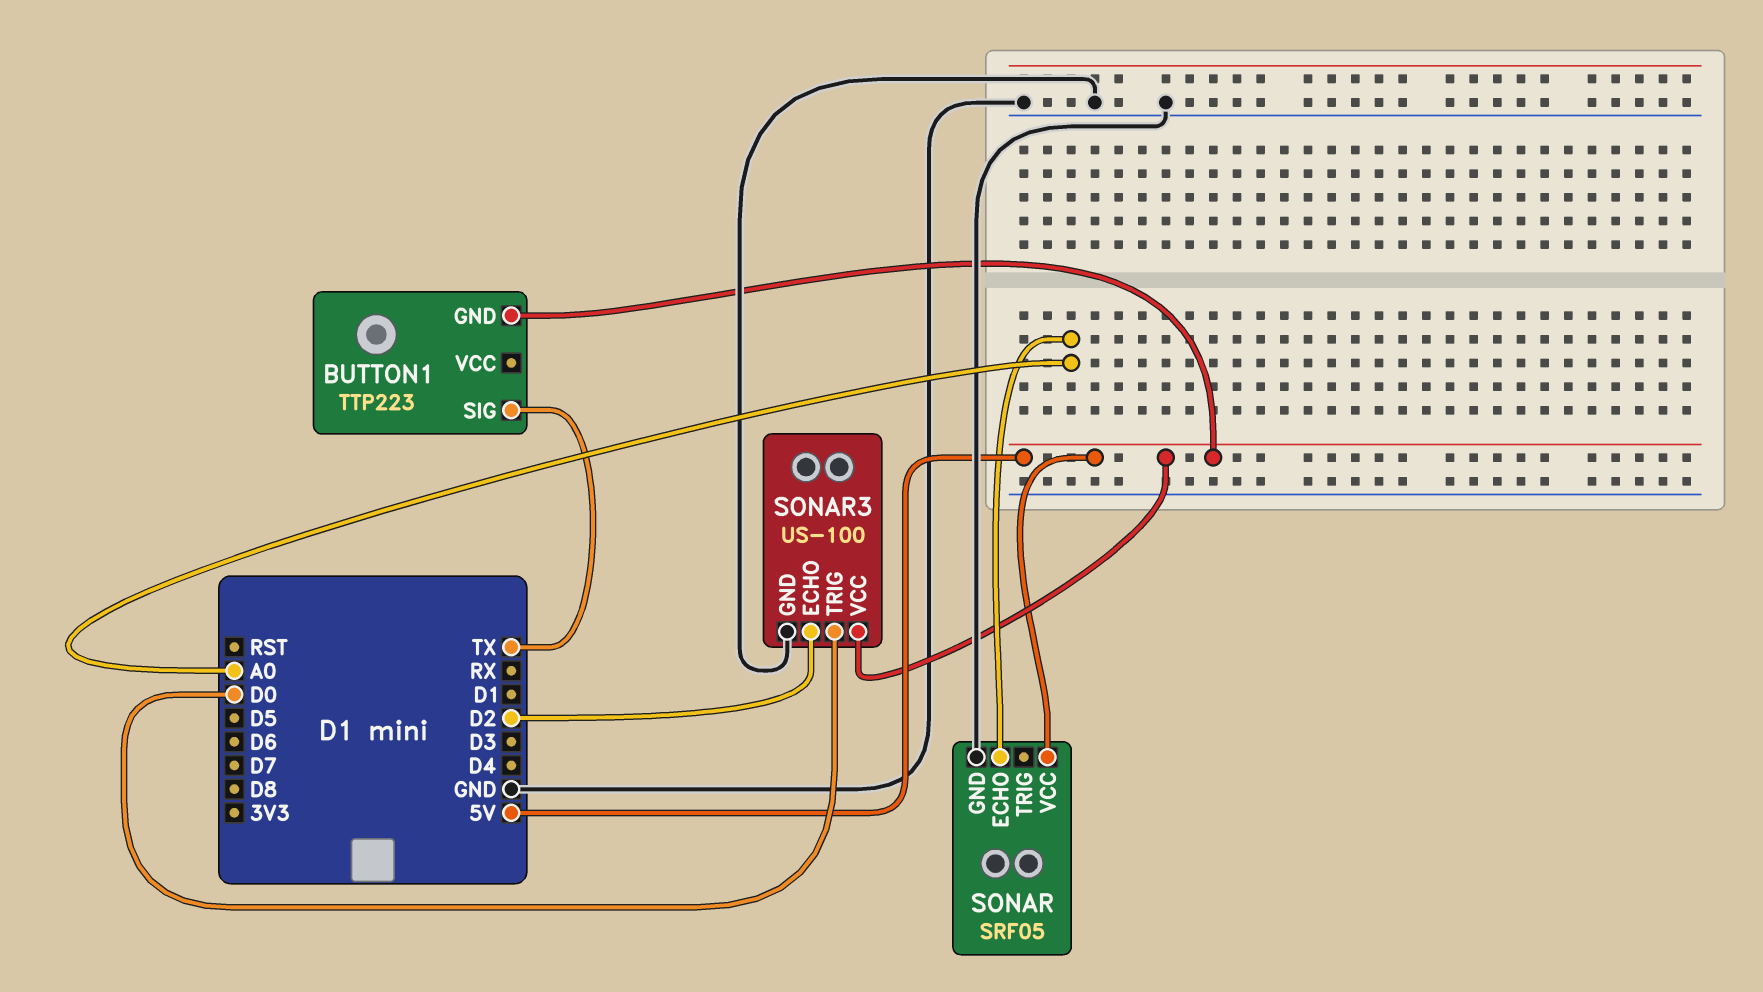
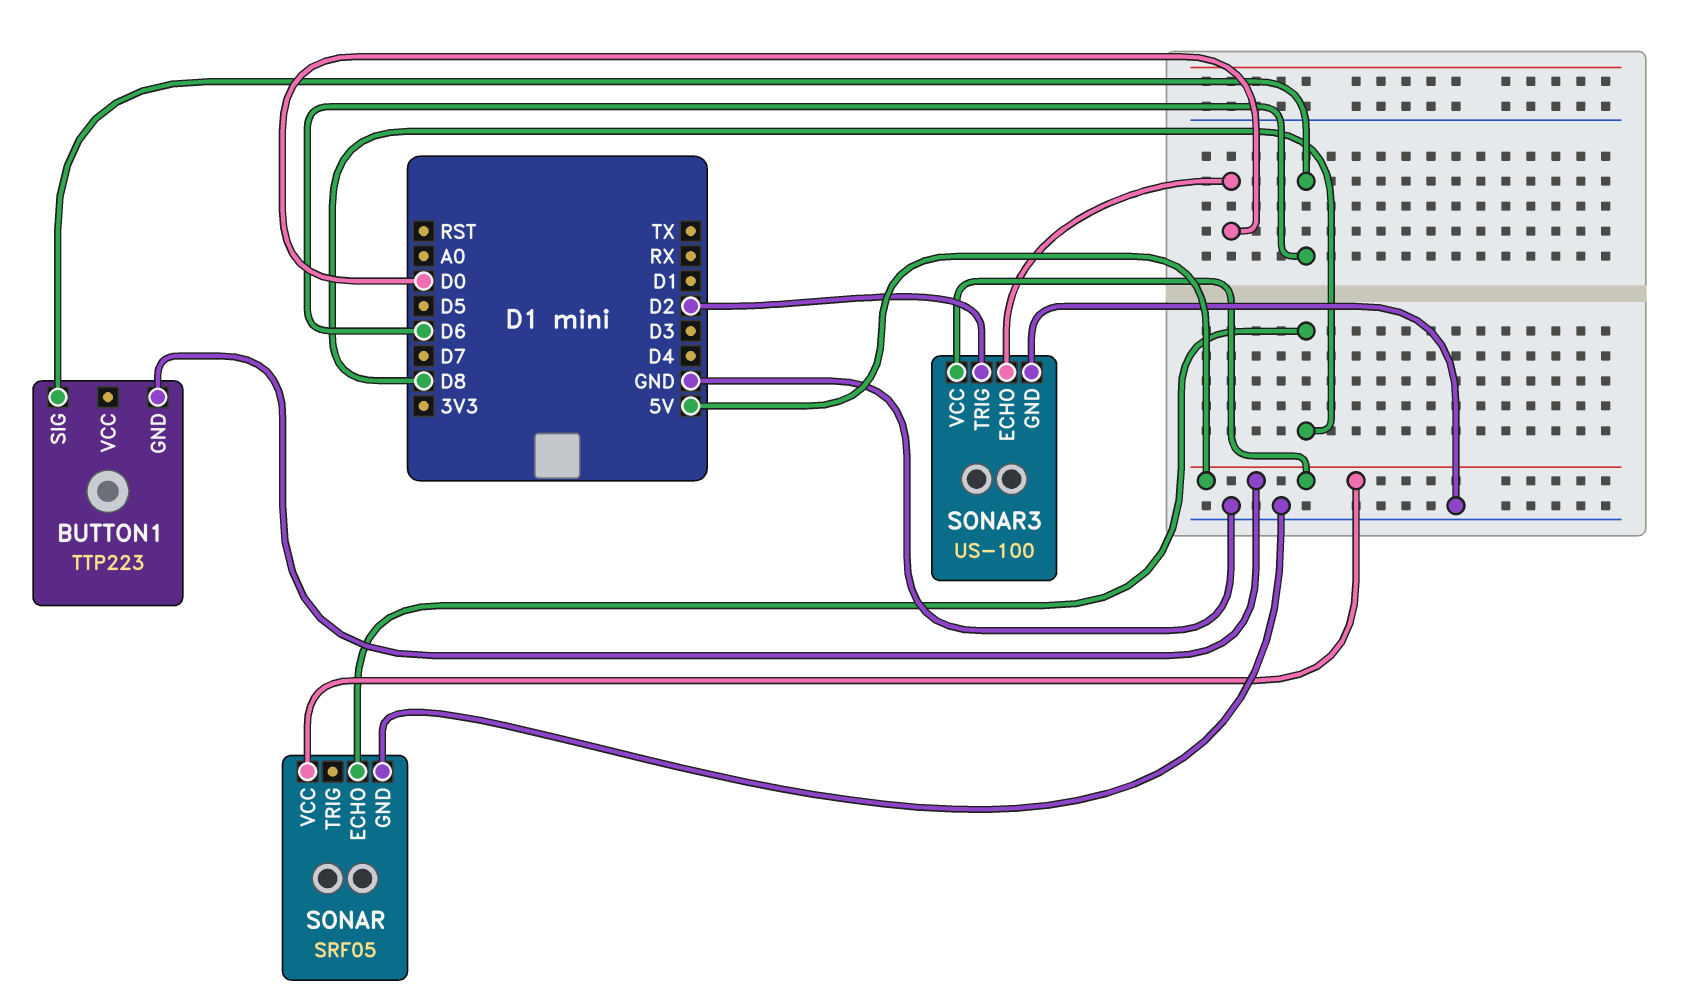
BUTTON1 pin SIG: TX -> D6
SONAR pin ECHO: A0 -> D8
SONAR3 pin ECHO: D2 -> D0
SONAR3 pin TRIG: D0 -> D2

